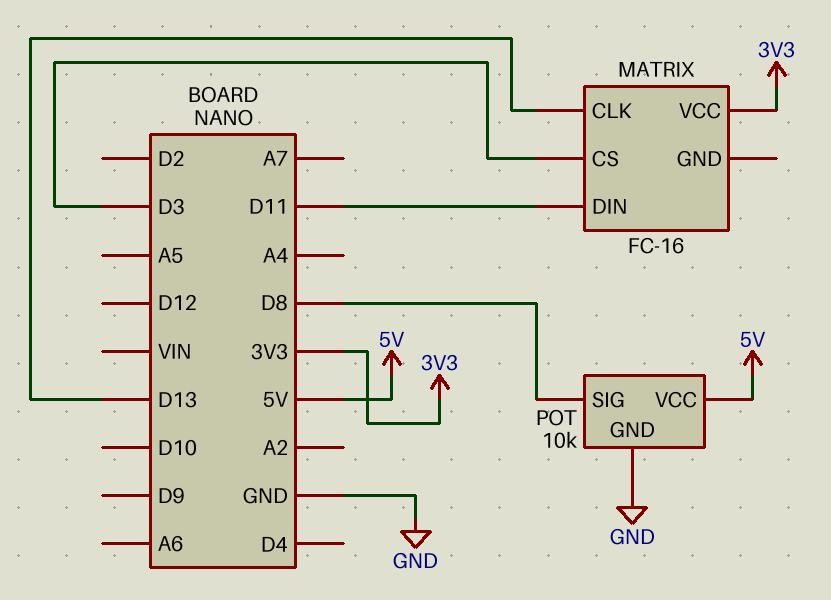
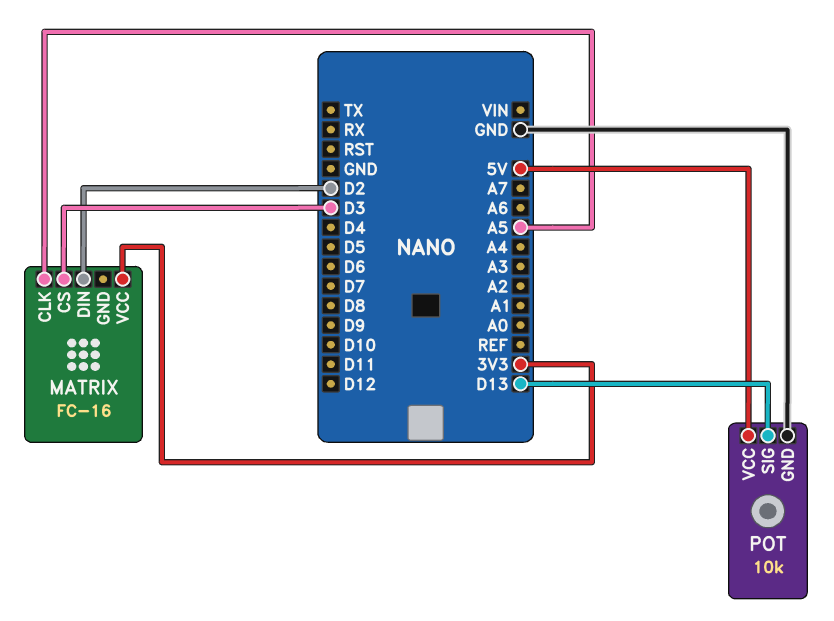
MATRIX pin CLK: D13 -> A5
MATRIX pin DIN: D11 -> D2
POT pin SIG: D8 -> D13

